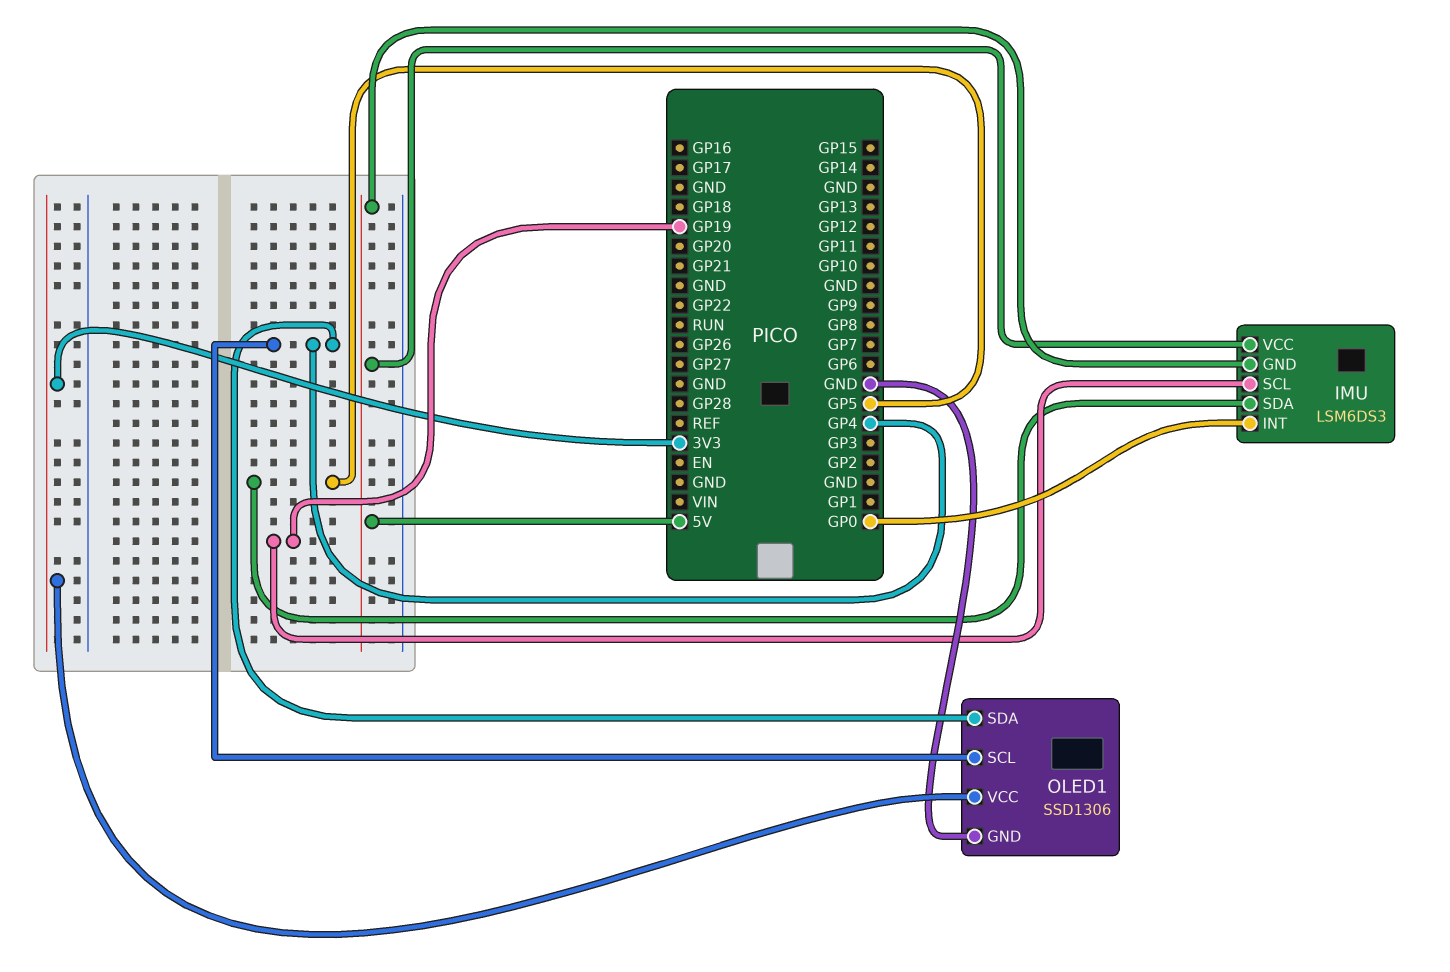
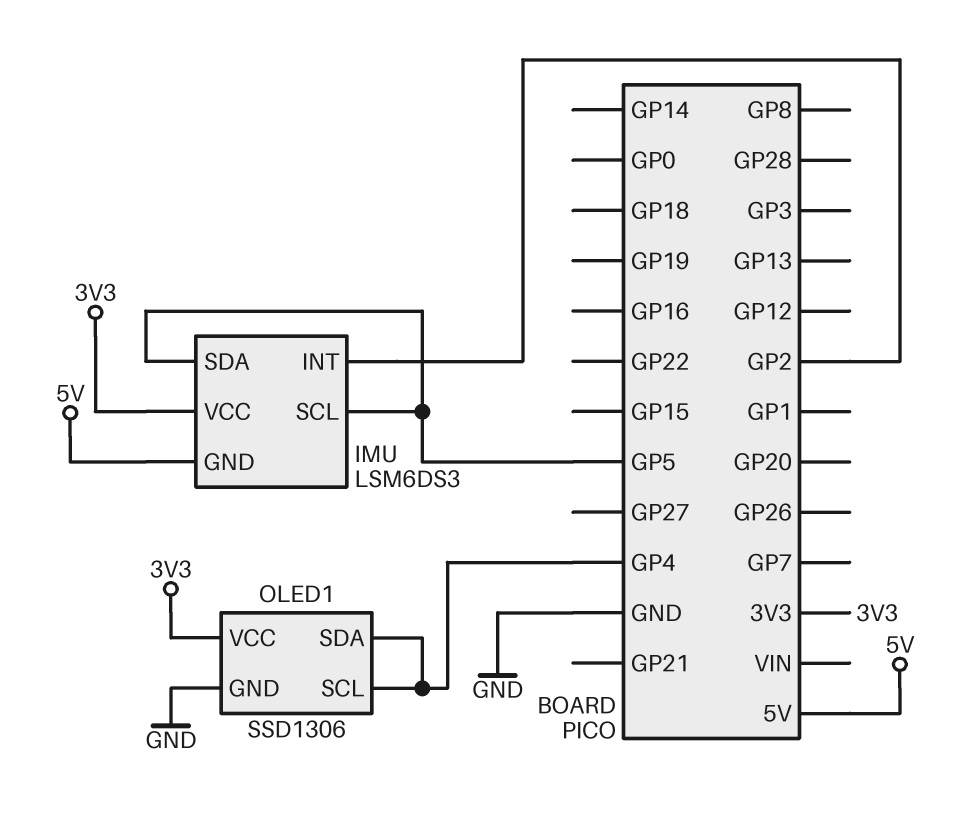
IMU pin INT: GP0 -> GP2
IMU pin SCL: GP19 -> GP5
IMU pin VCC: 5V -> 3V3

